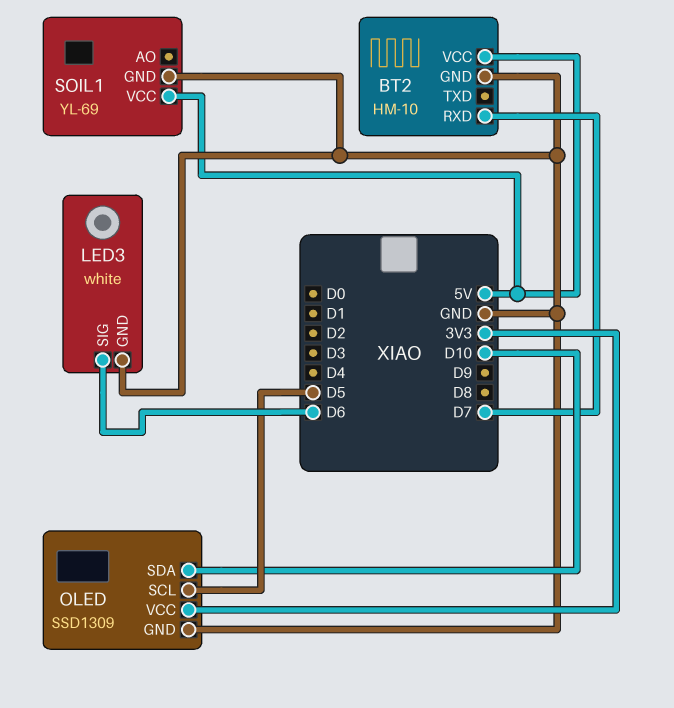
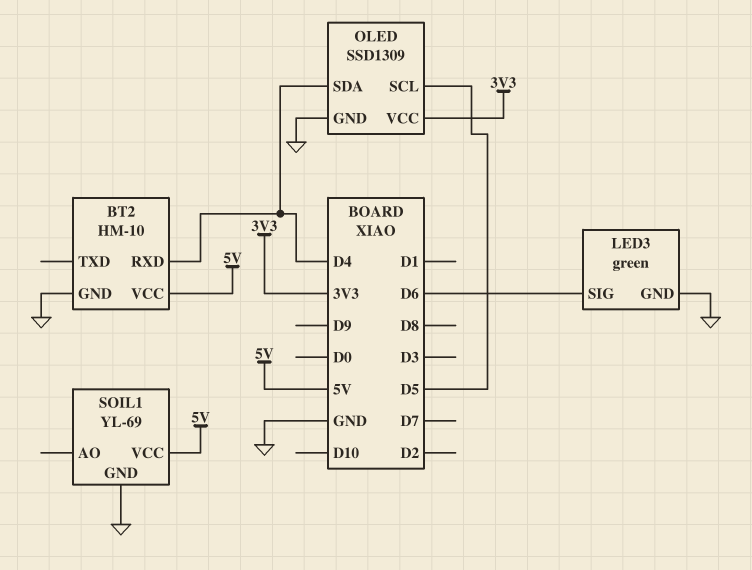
BT2 pin RXD: D7 -> D4
LED3: white -> green
OLED pin SDA: D10 -> D4

